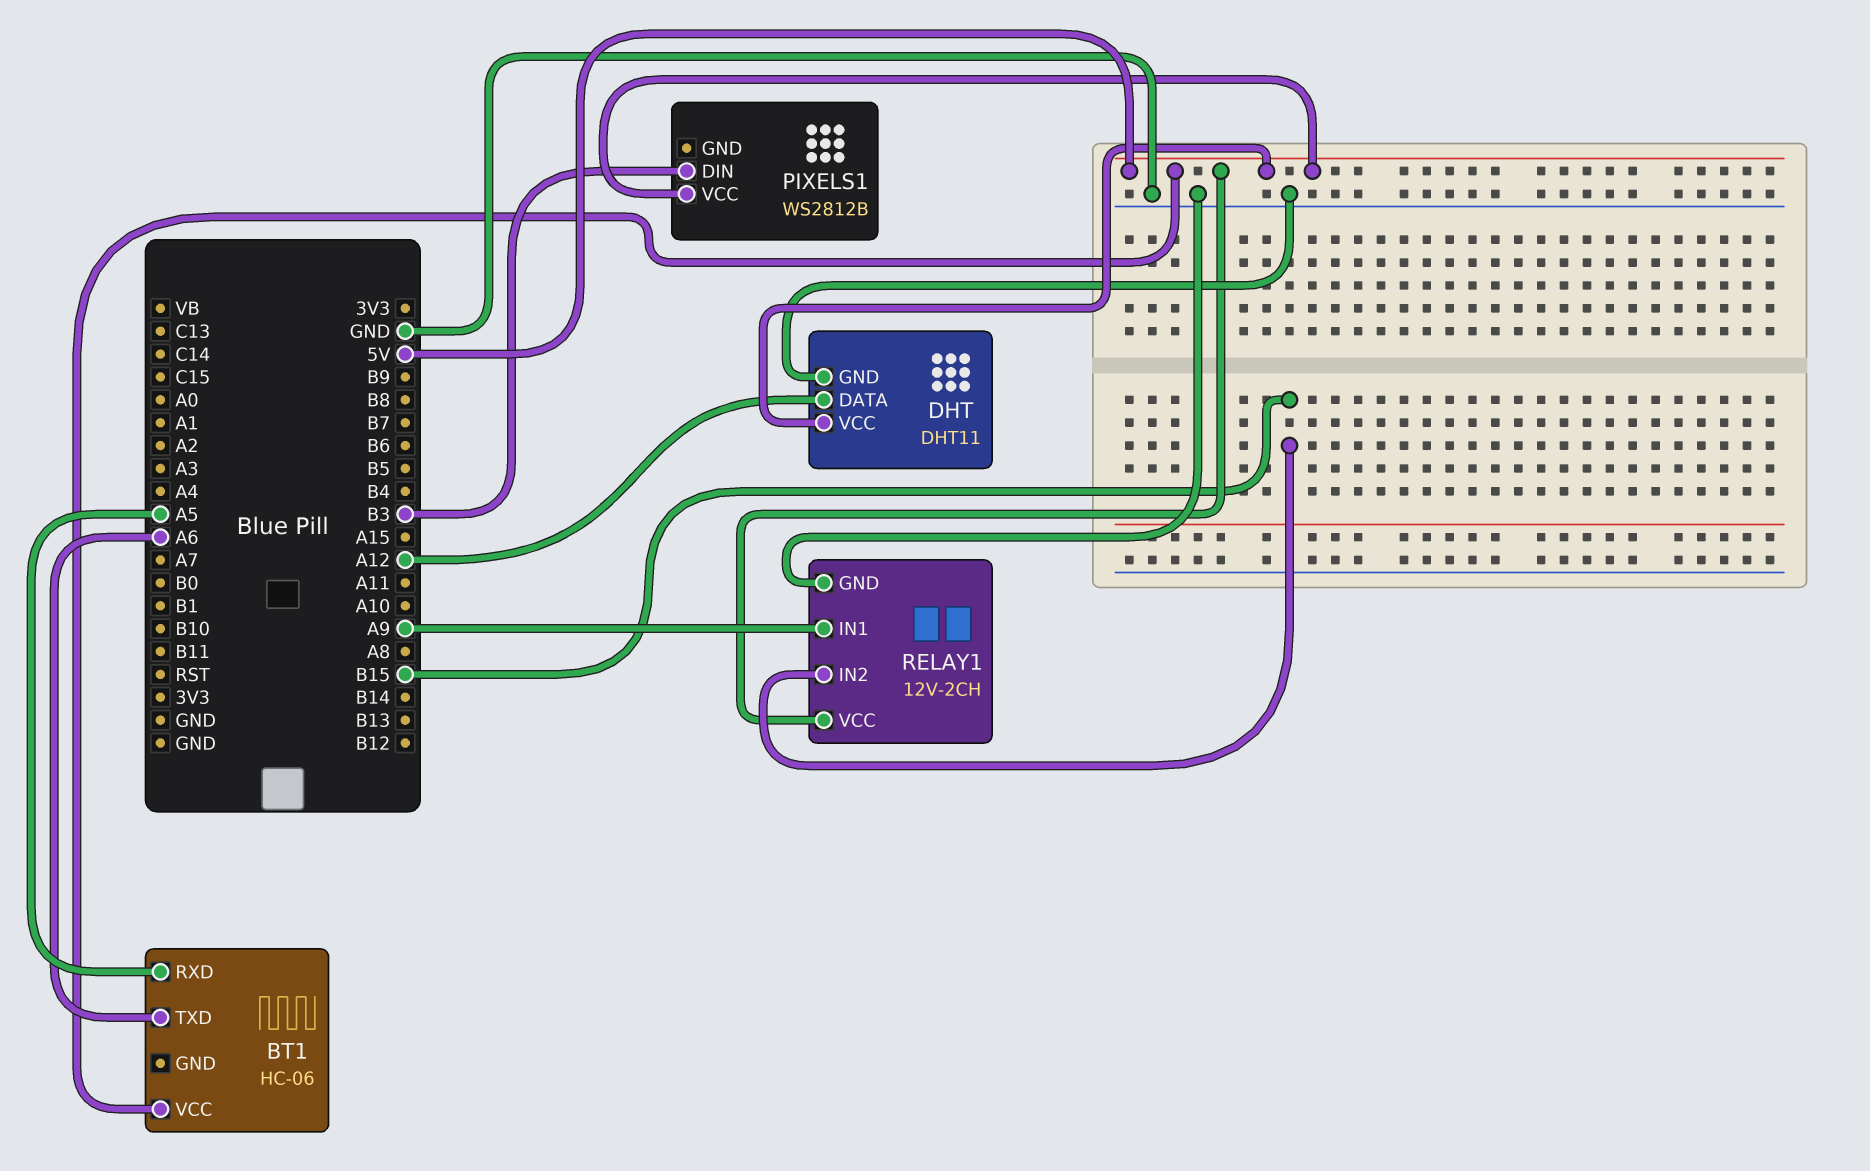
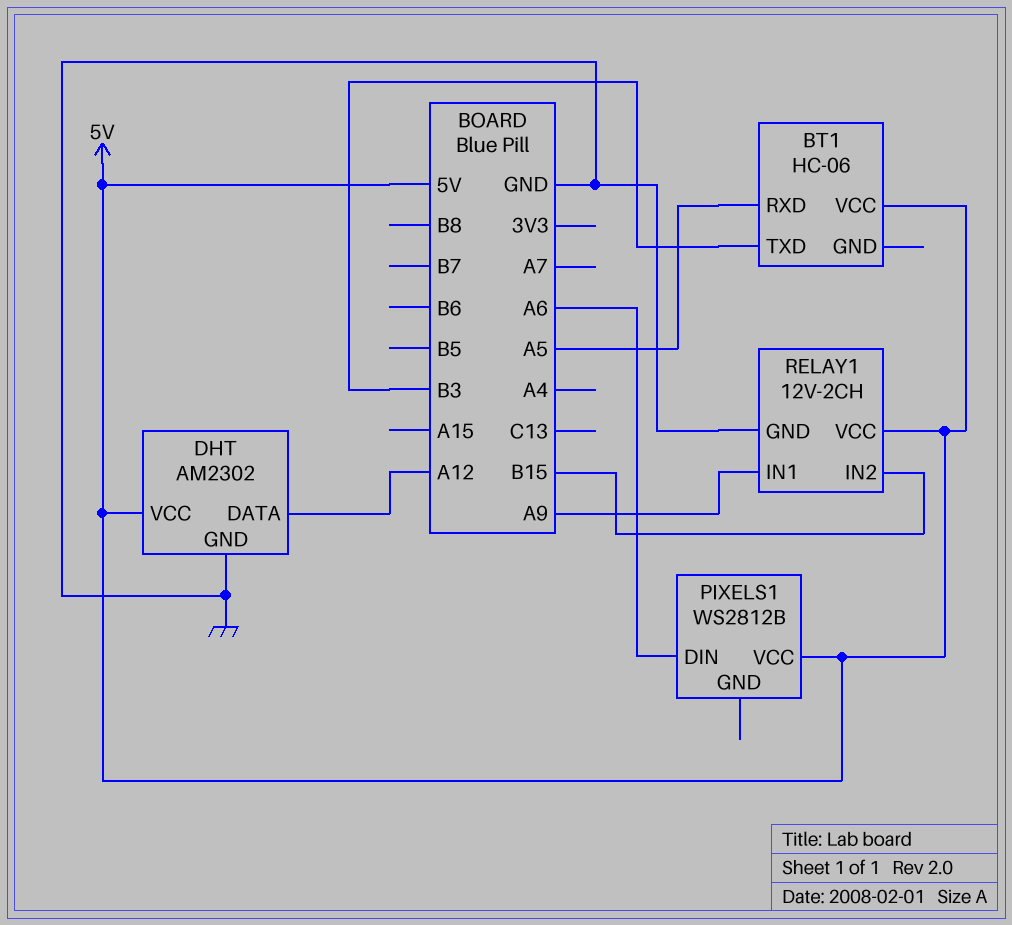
BT1 pin TXD: A6 -> B3
DHT: DHT11 -> AM2302
PIXELS1 pin DIN: B3 -> A6

